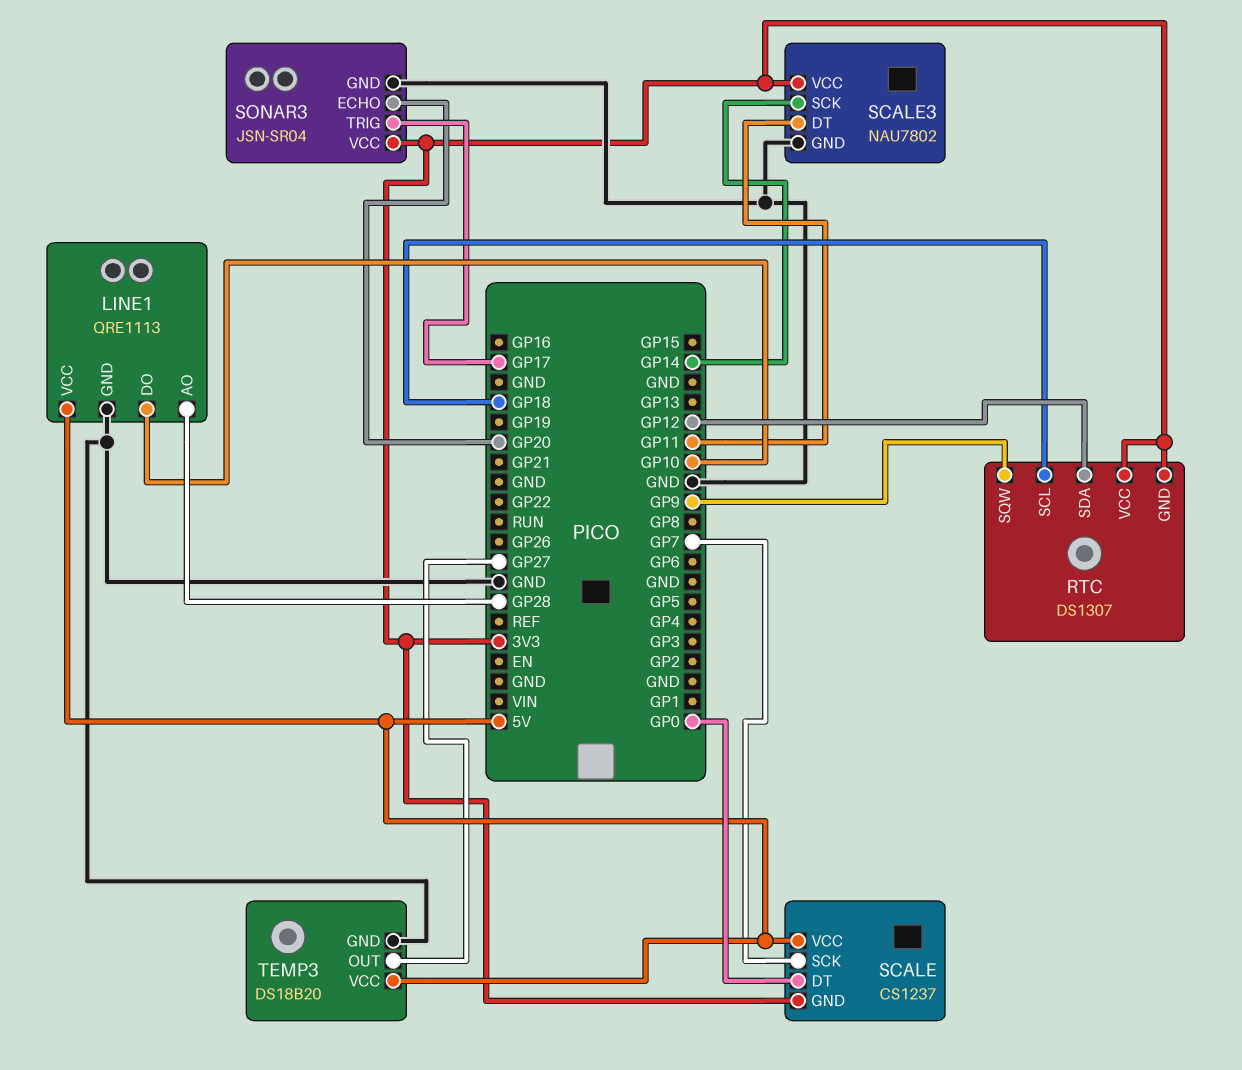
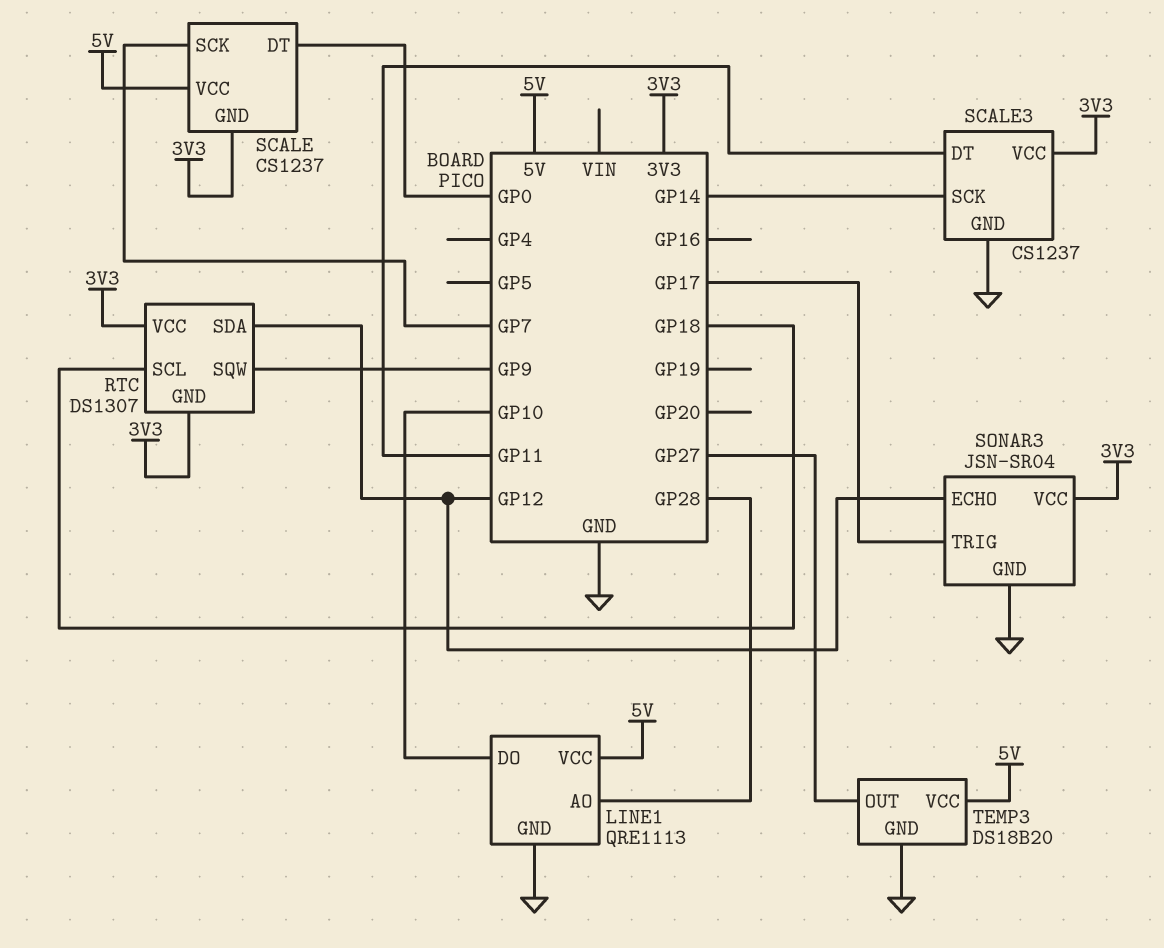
SCALE3: NAU7802 -> CS1237
SONAR3 pin ECHO: GP20 -> GP12

